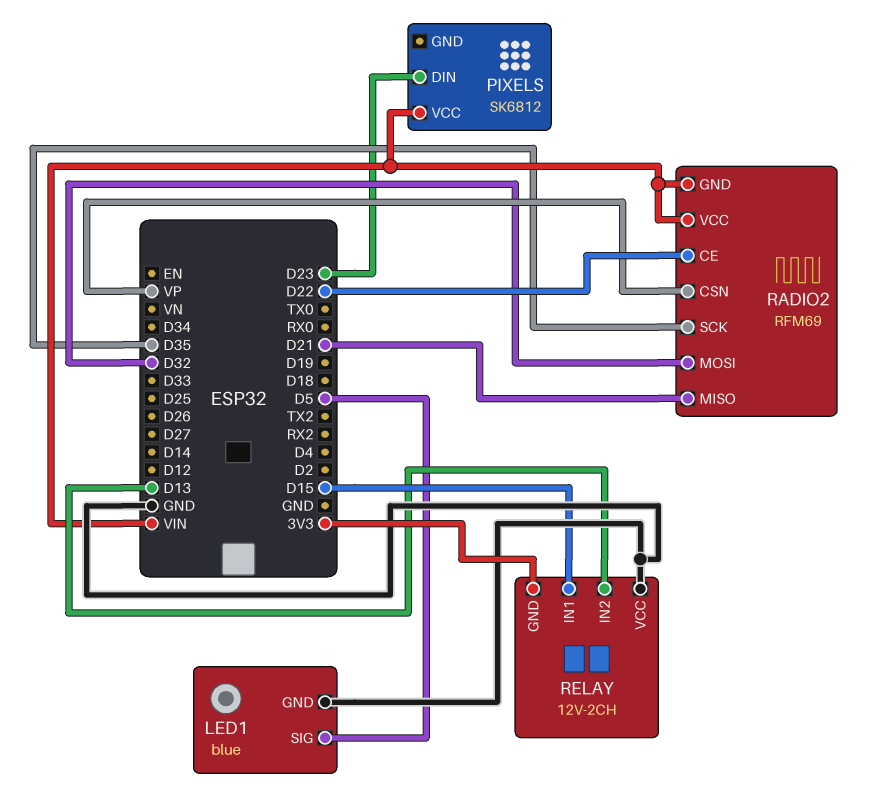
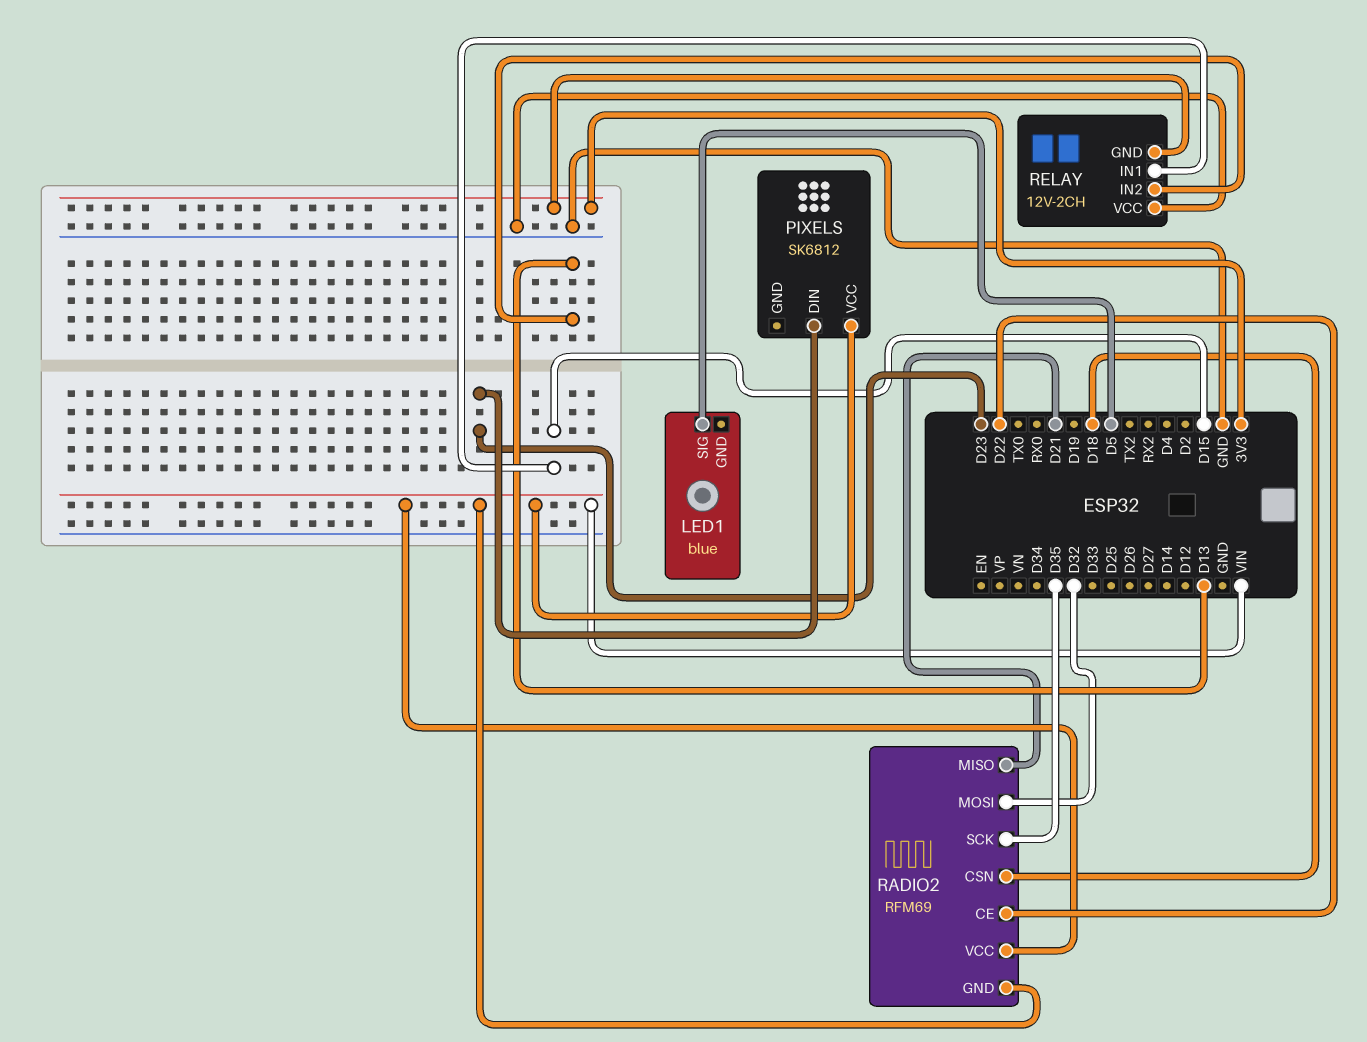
LED1 pin GND: GND -> none
RADIO2 pin CSN: VP -> D18

